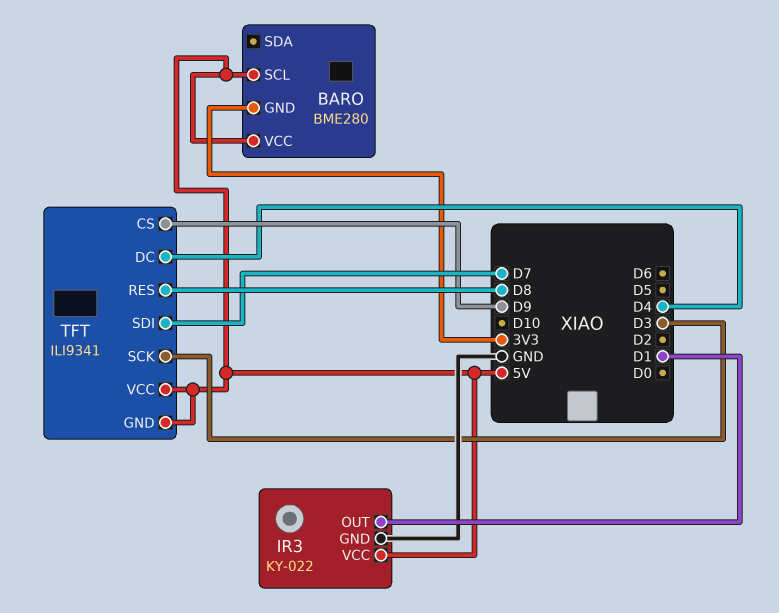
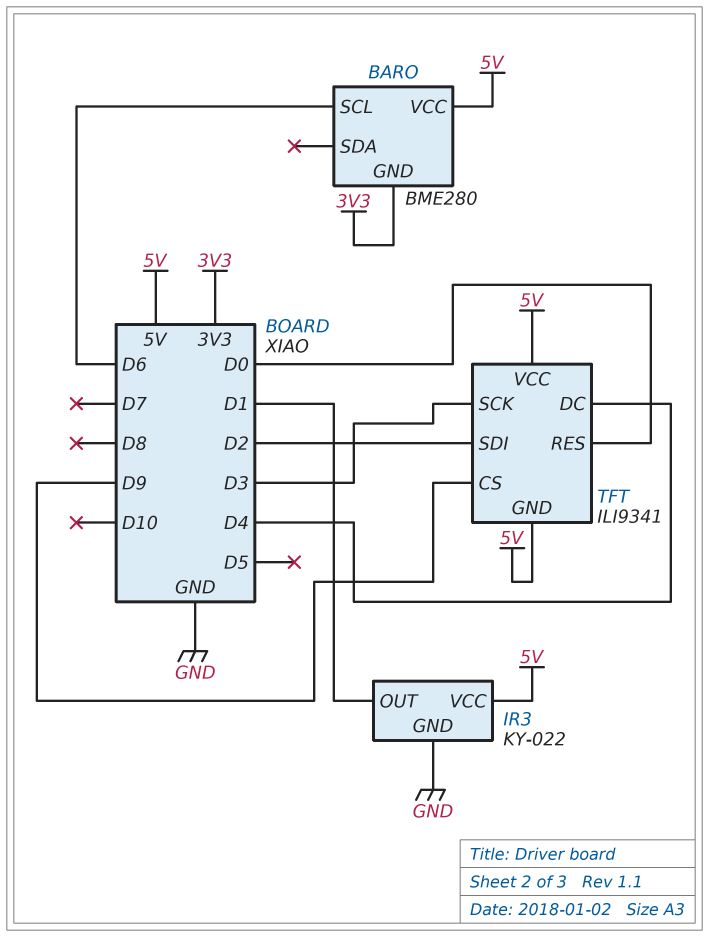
BARO pin SCL: 5V -> D6
TFT pin RES: D8 -> D0
TFT pin SDI: D7 -> D2

